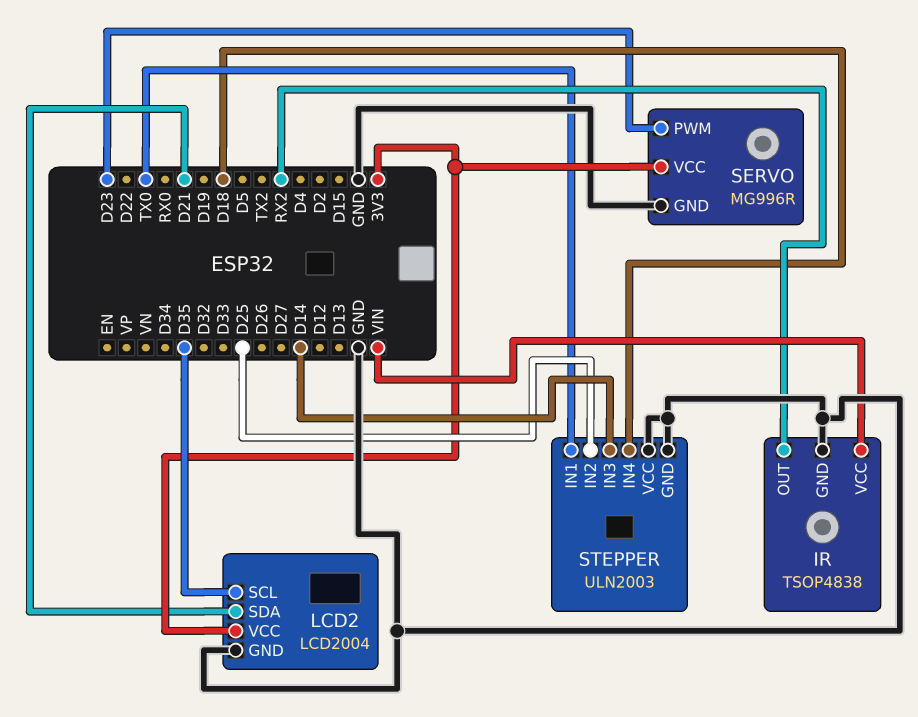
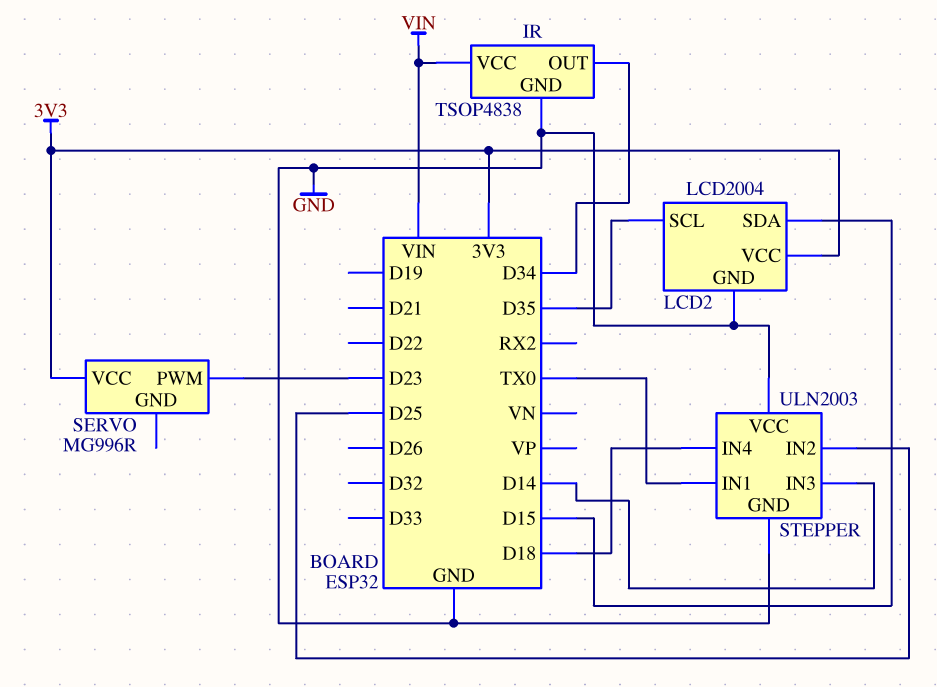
IR pin OUT: RX2 -> D34
LCD2 pin SDA: D21 -> D15
SERVO pin GND: GND -> none

